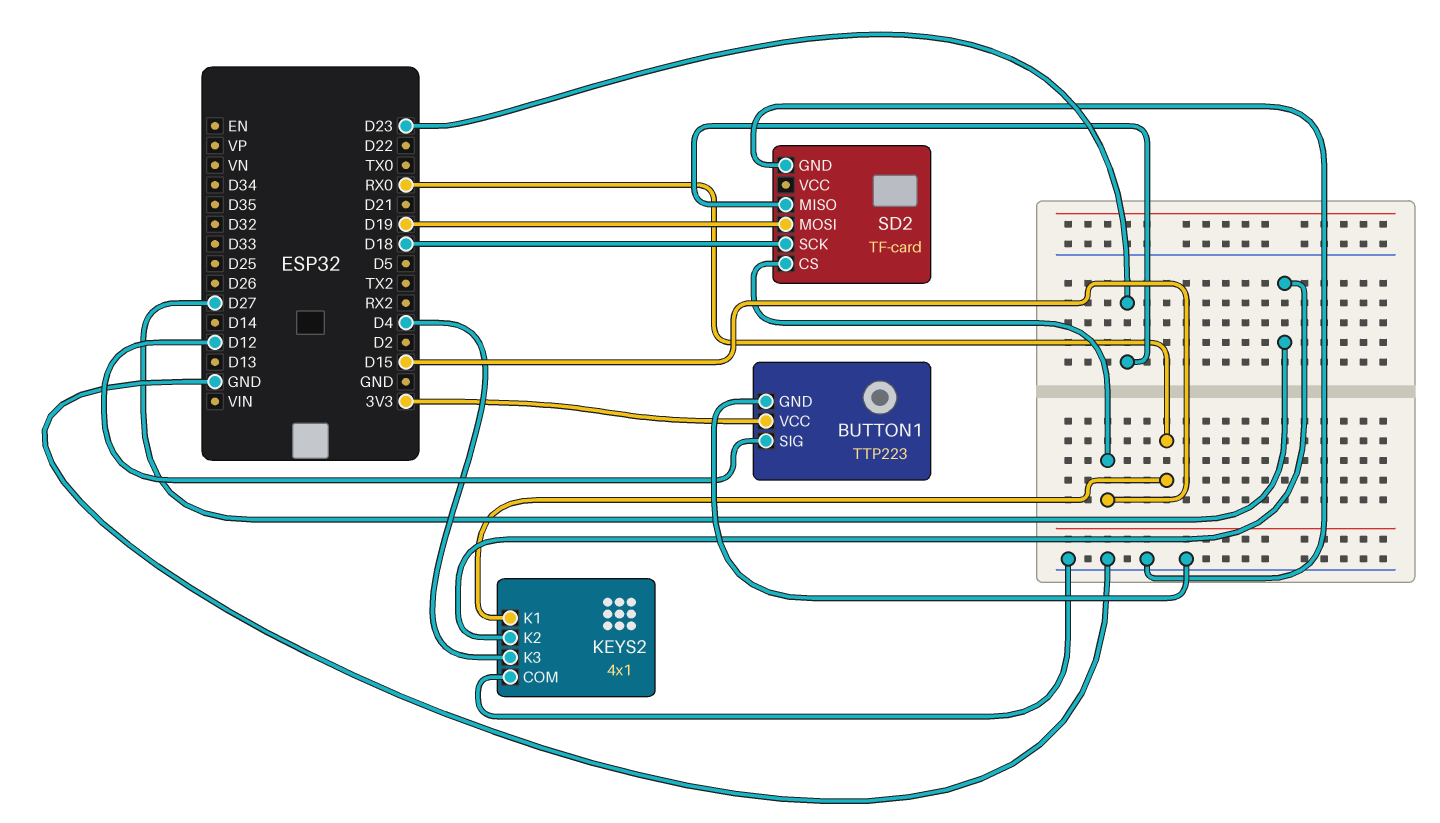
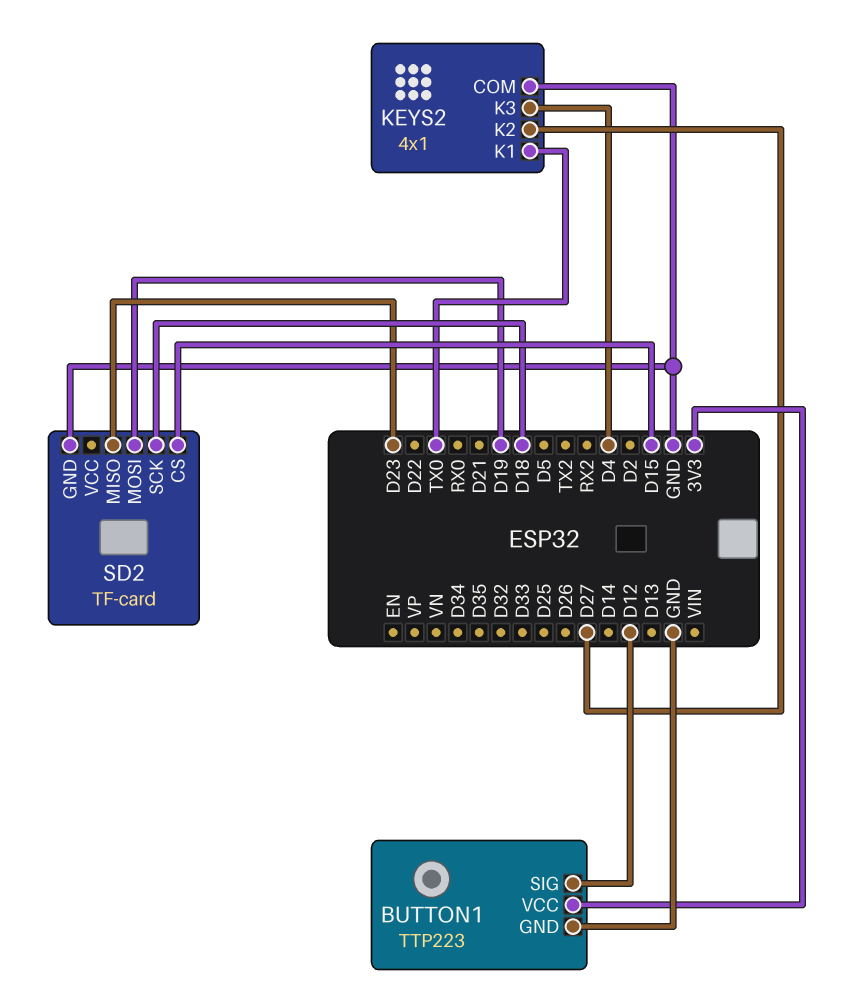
KEYS2 pin K1: RX0 -> TX0

